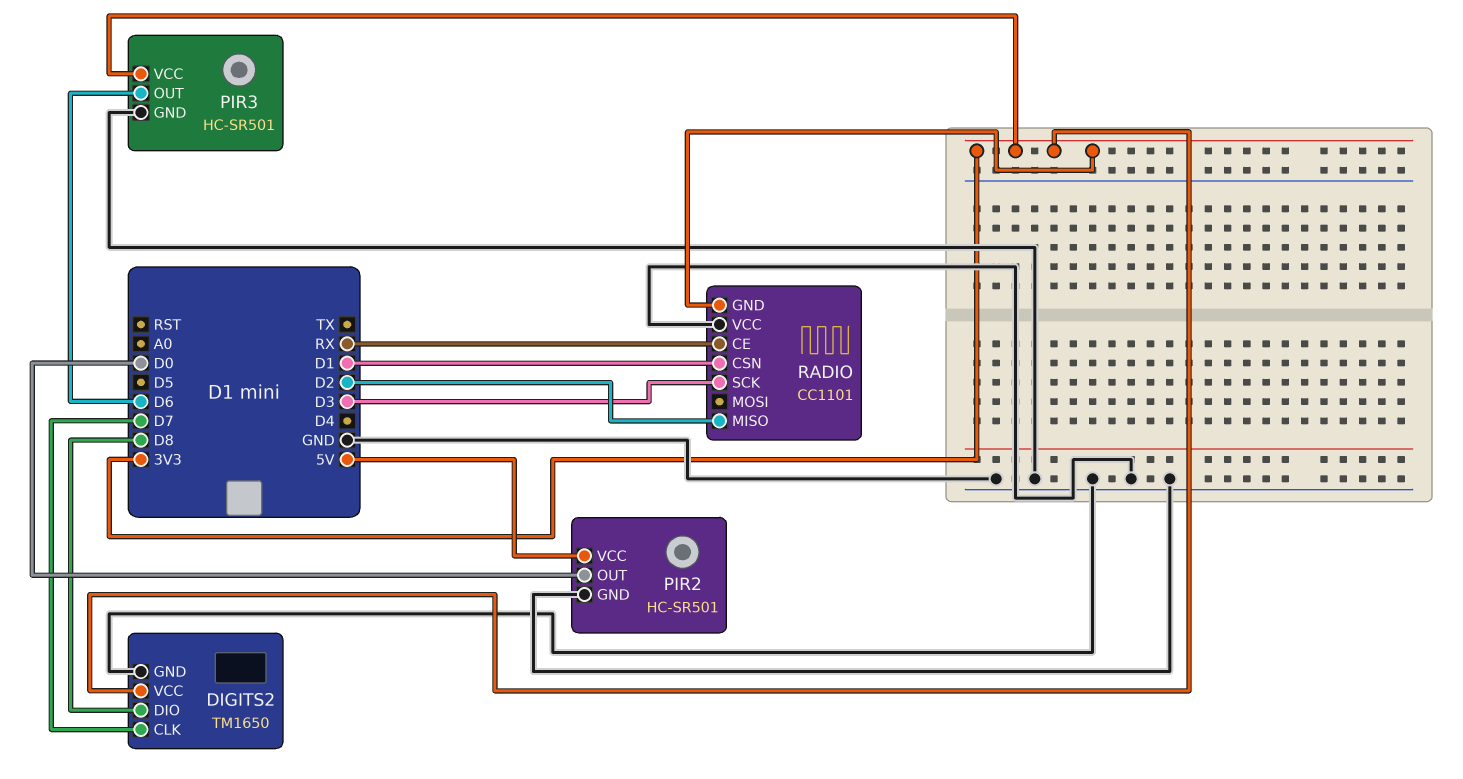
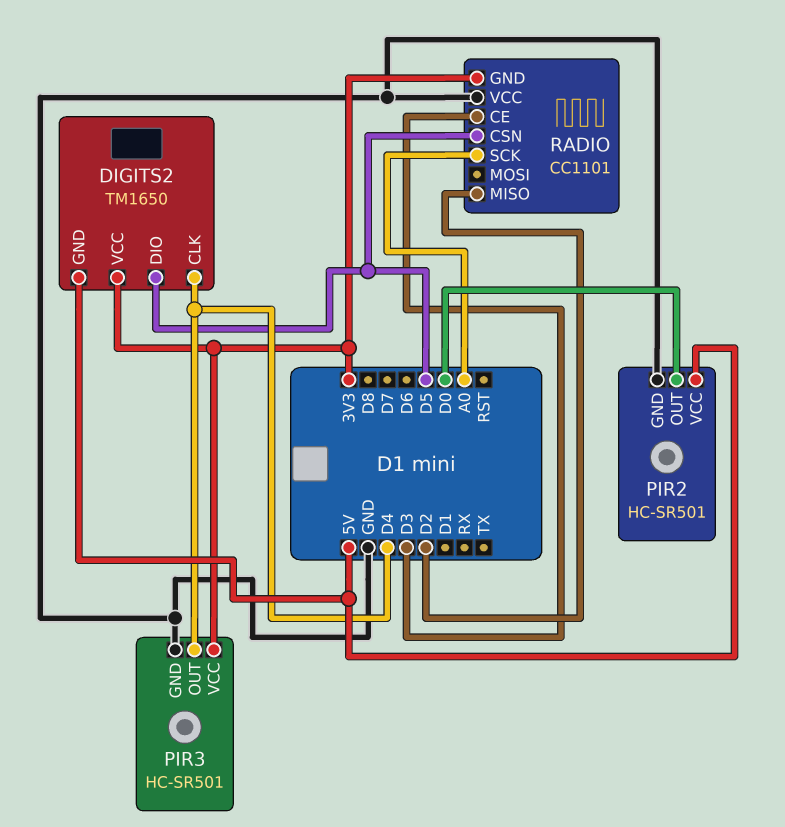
DIGITS2 pin CLK: D7 -> D4
DIGITS2 pin DIO: D8 -> D5
DIGITS2 pin GND: GND -> 5V
PIR3 pin OUT: D6 -> D4
RADIO pin CE: RX -> D3
RADIO pin CSN: D1 -> D5
RADIO pin SCK: D3 -> A0

